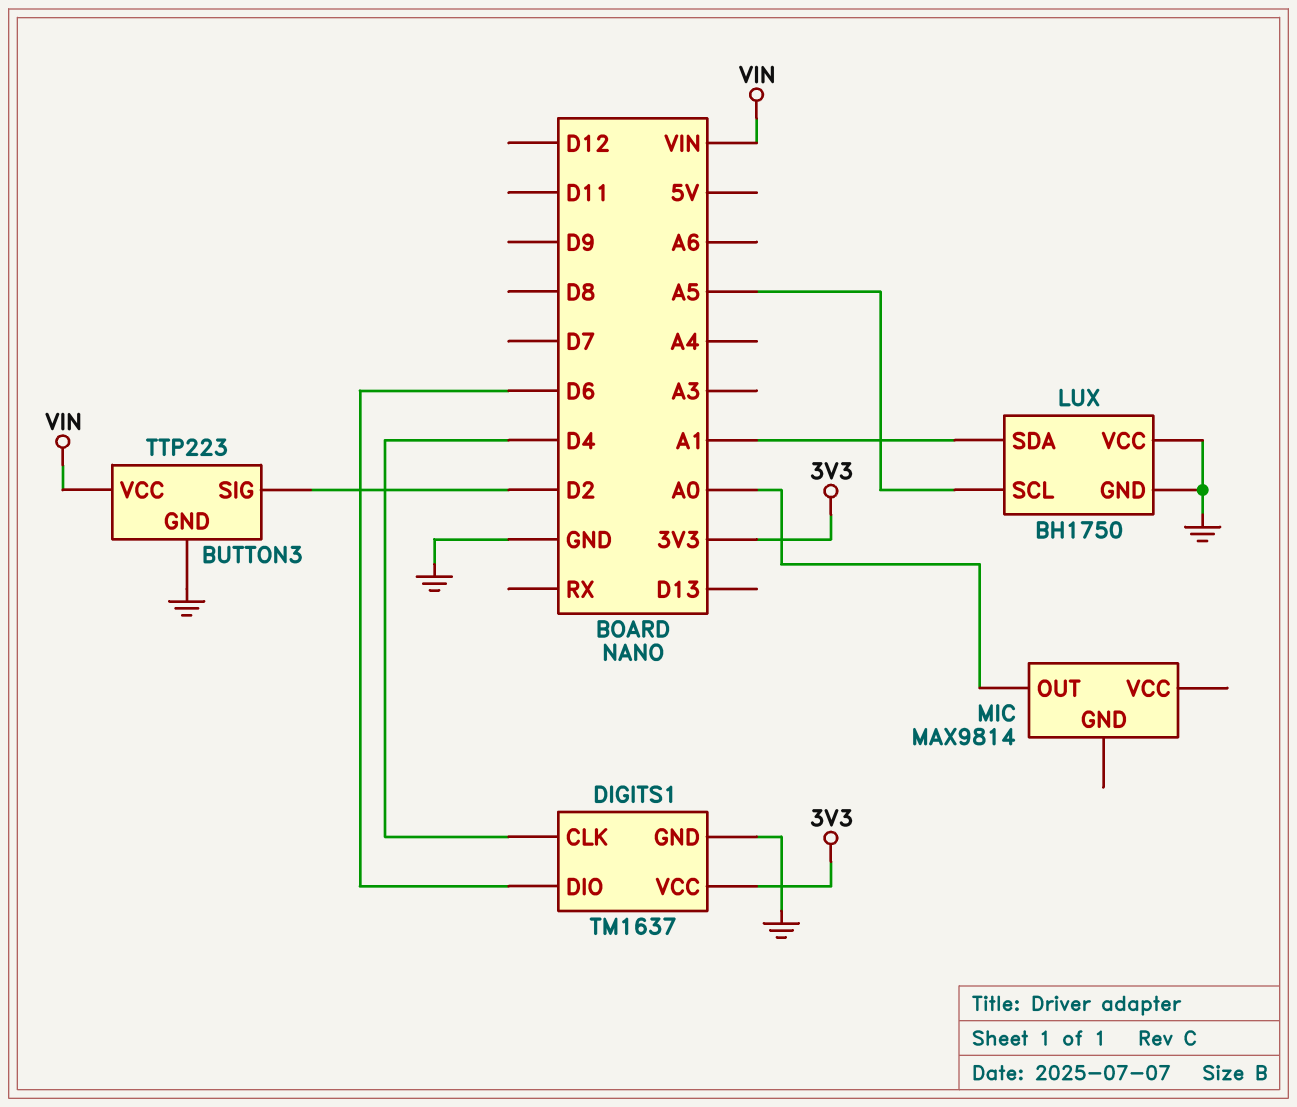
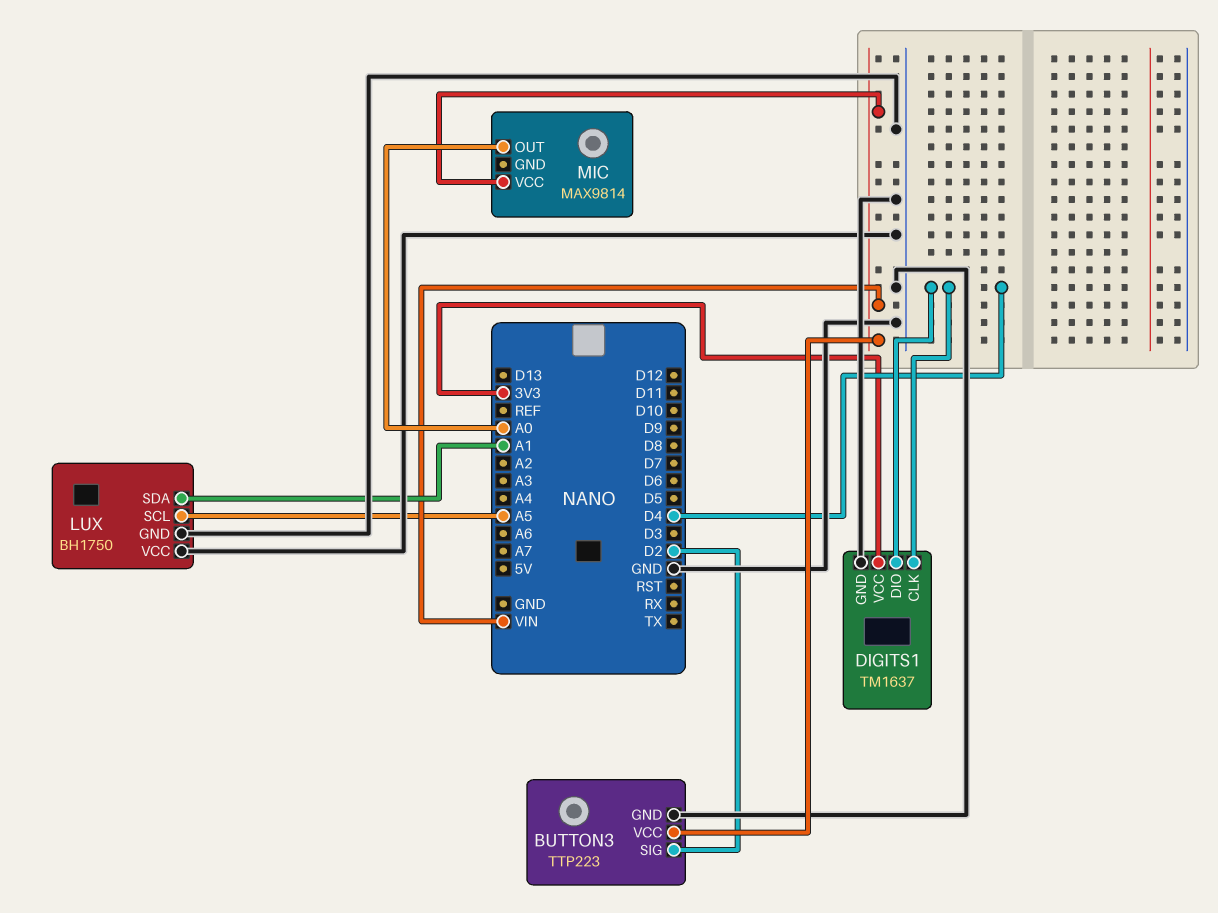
DIGITS1 pin DIO: D6 -> D4
MIC pin VCC: none -> VIN

